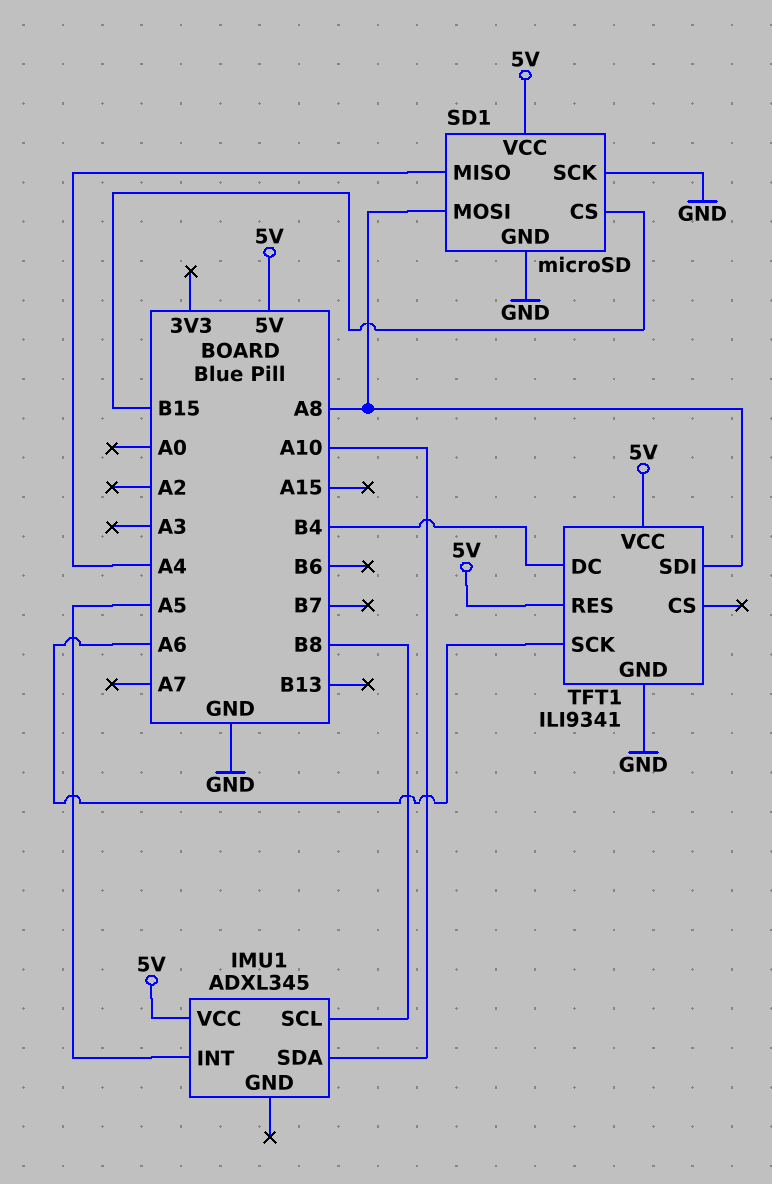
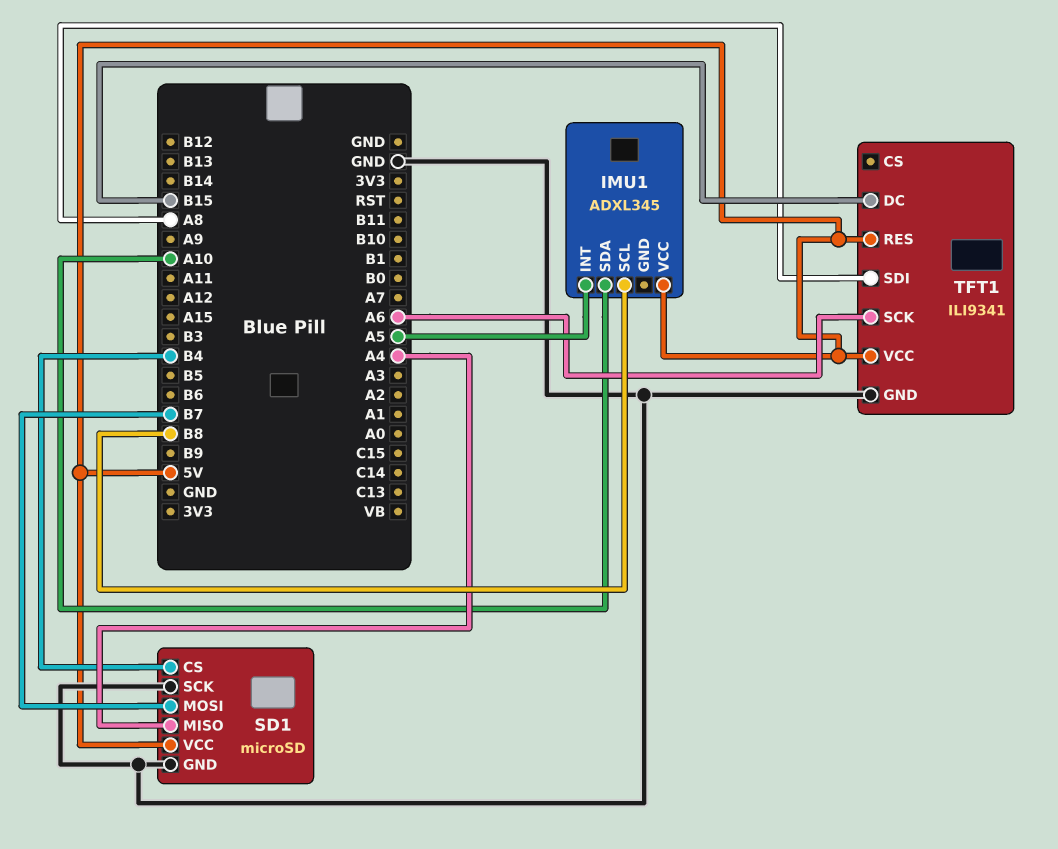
SD1 pin CS: B15 -> B4
SD1 pin MOSI: A8 -> B7
TFT1 pin DC: B4 -> B15

